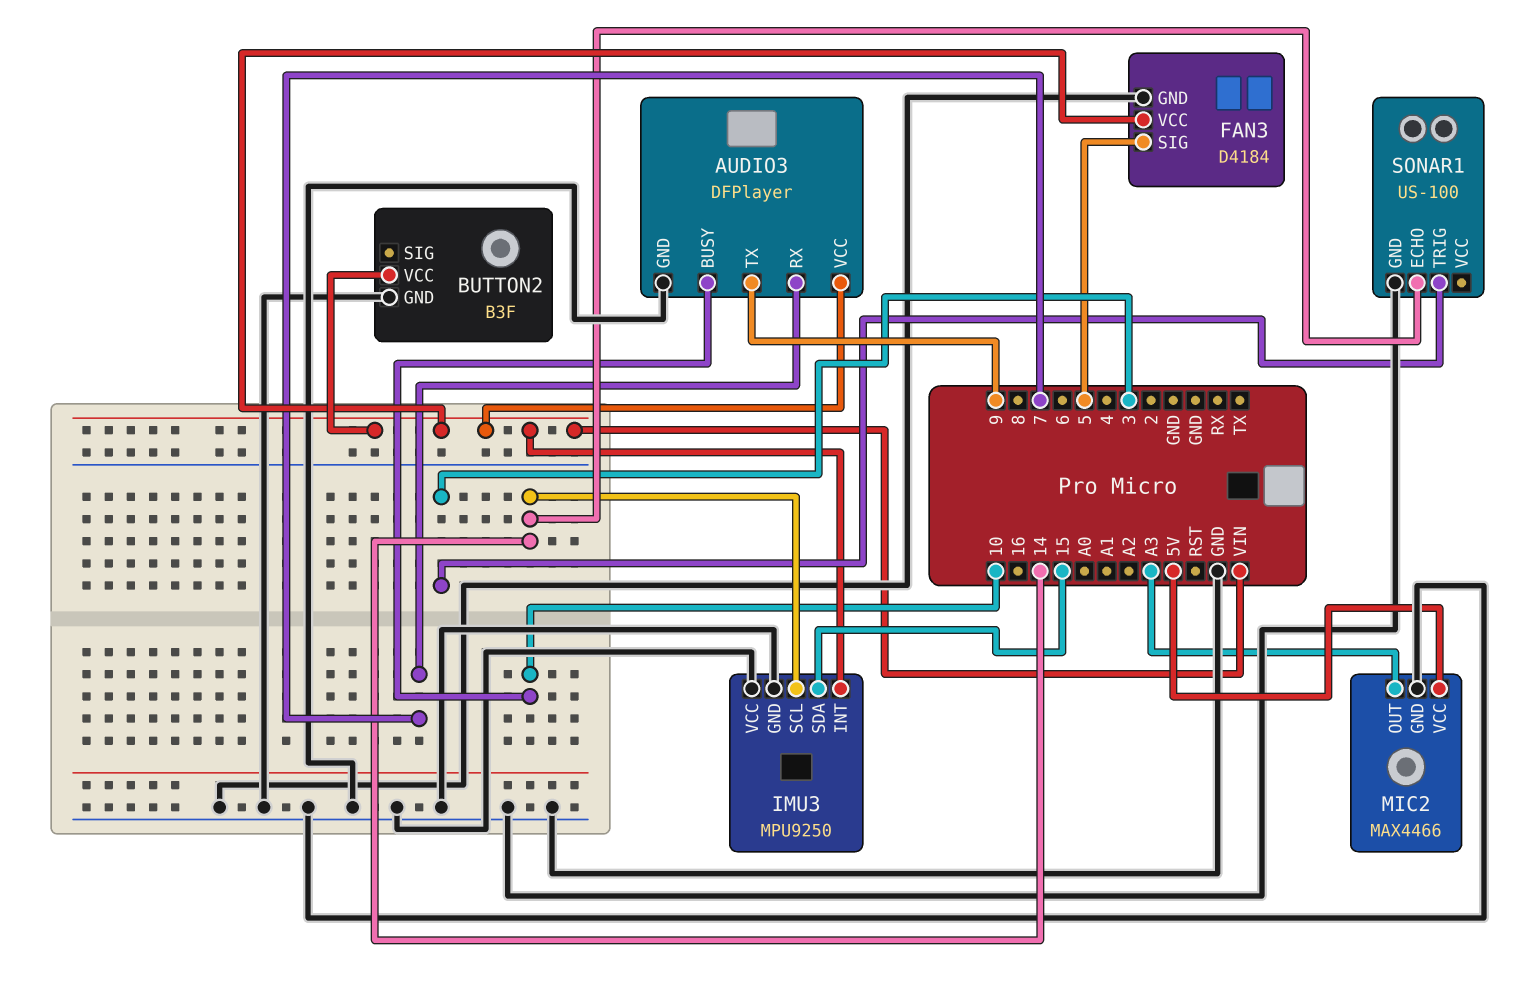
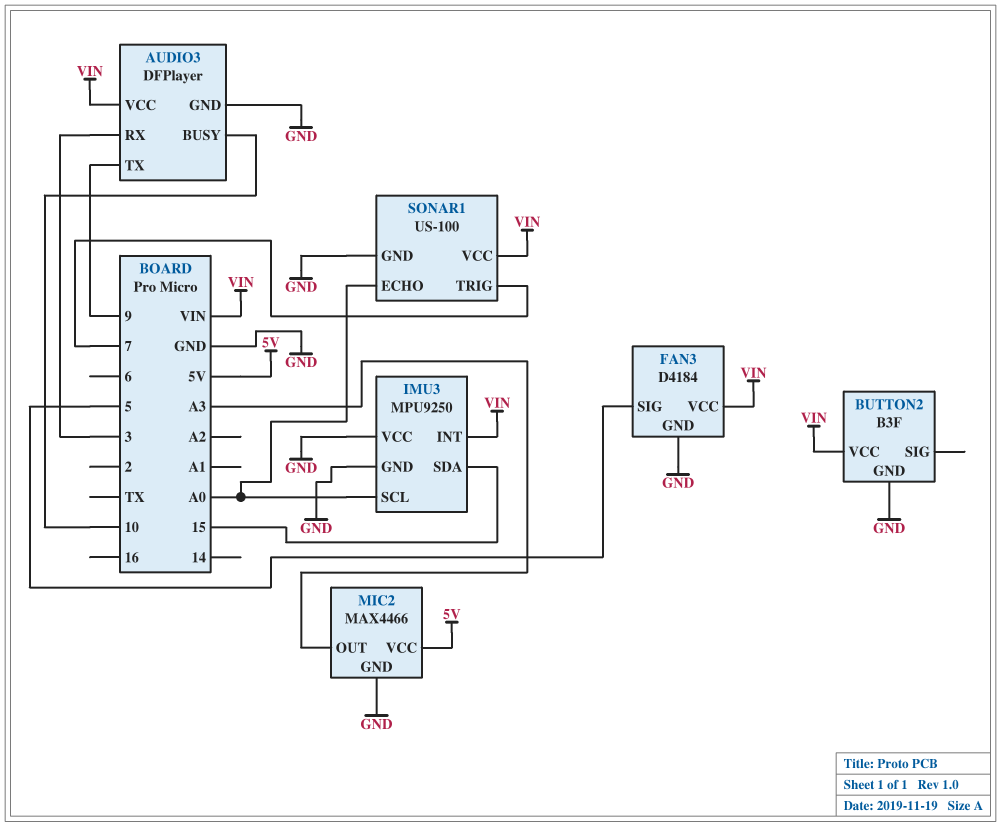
AUDIO3 pin RX: 7 -> 3
IMU3 pin SCL: 14 -> A0
SONAR1 pin ECHO: 14 -> A0
SONAR1 pin TRIG: 3 -> 7
SONAR1 pin VCC: none -> VIN

